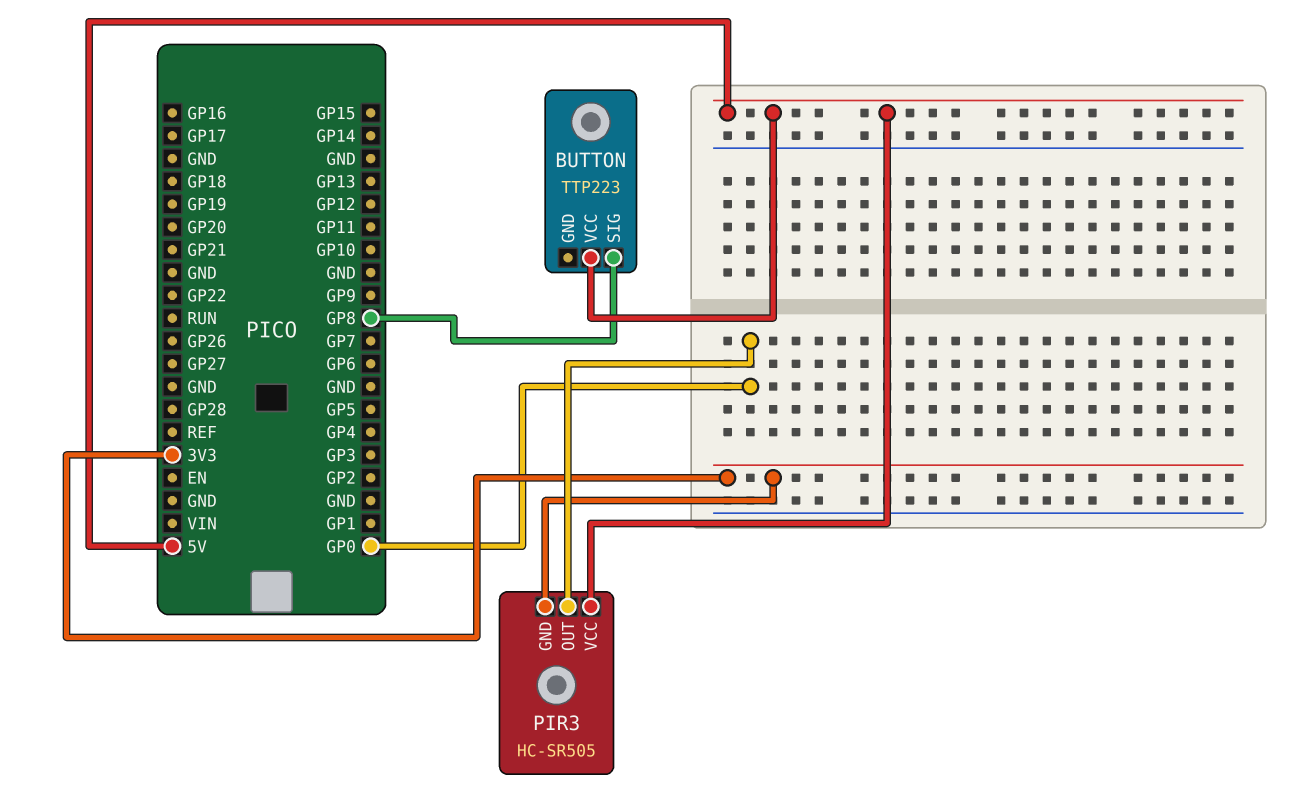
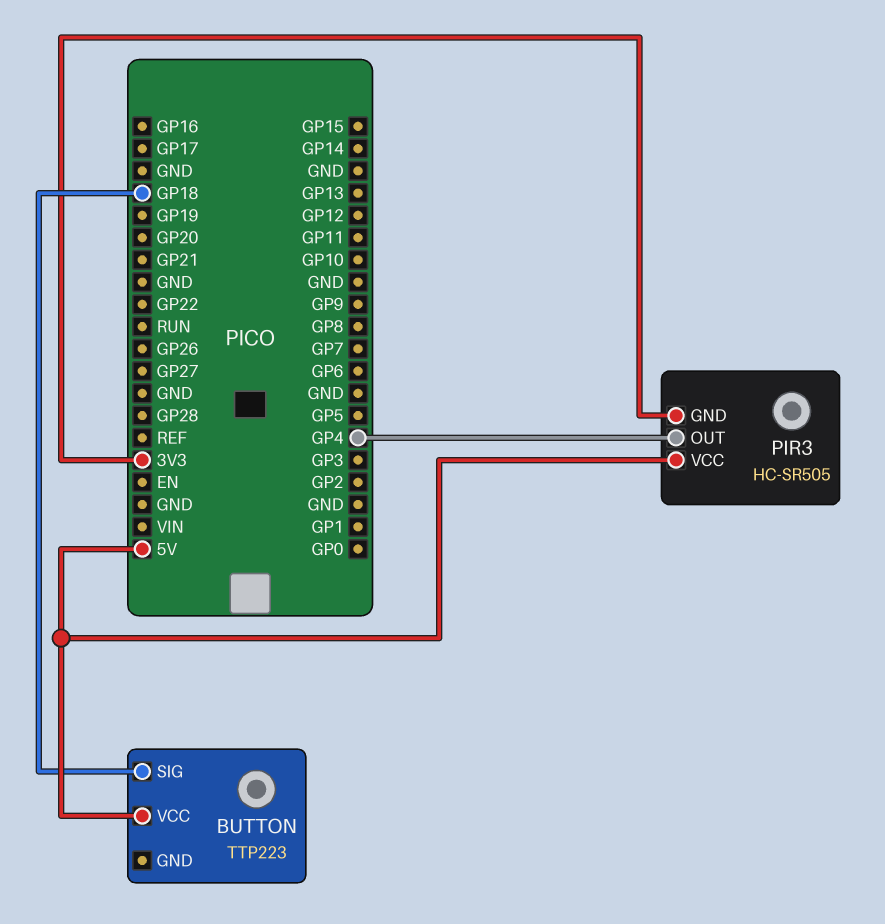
BUTTON pin SIG: GP8 -> GP18
PIR3 pin OUT: GP0 -> GP4

